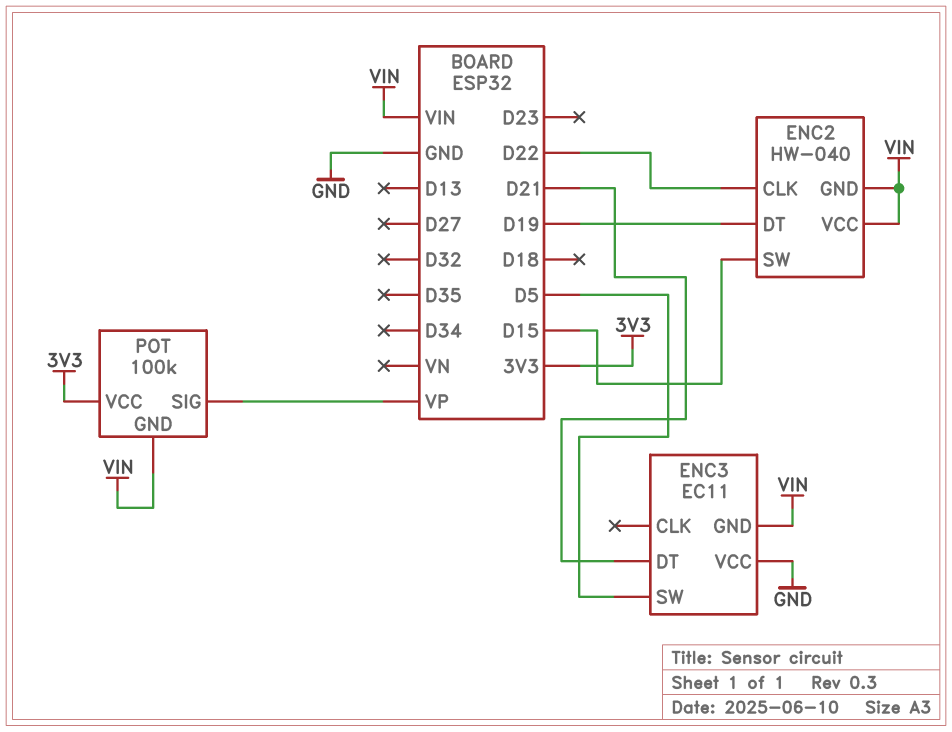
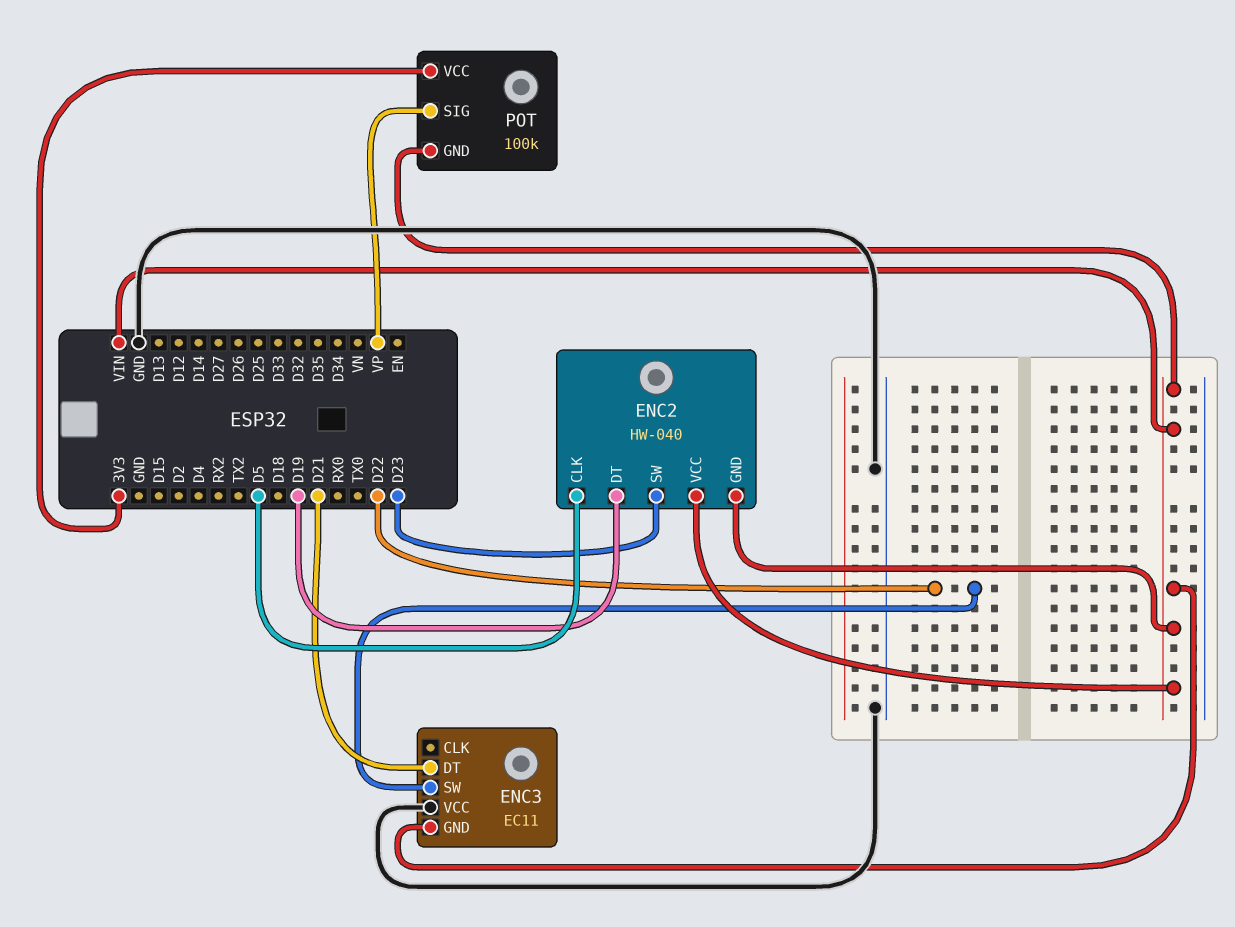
ENC2 pin CLK: D22 -> D5
ENC2 pin SW: D15 -> D23
ENC3 pin SW: D5 -> D22

